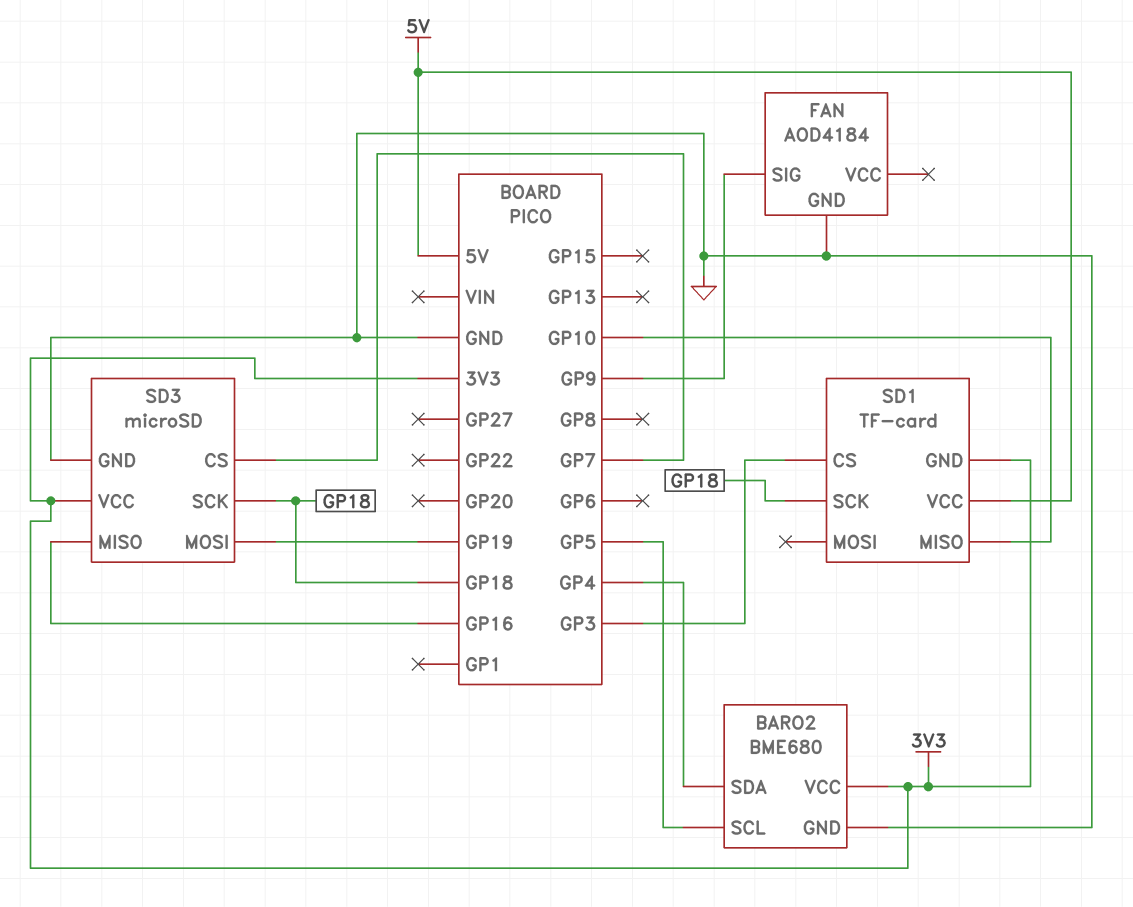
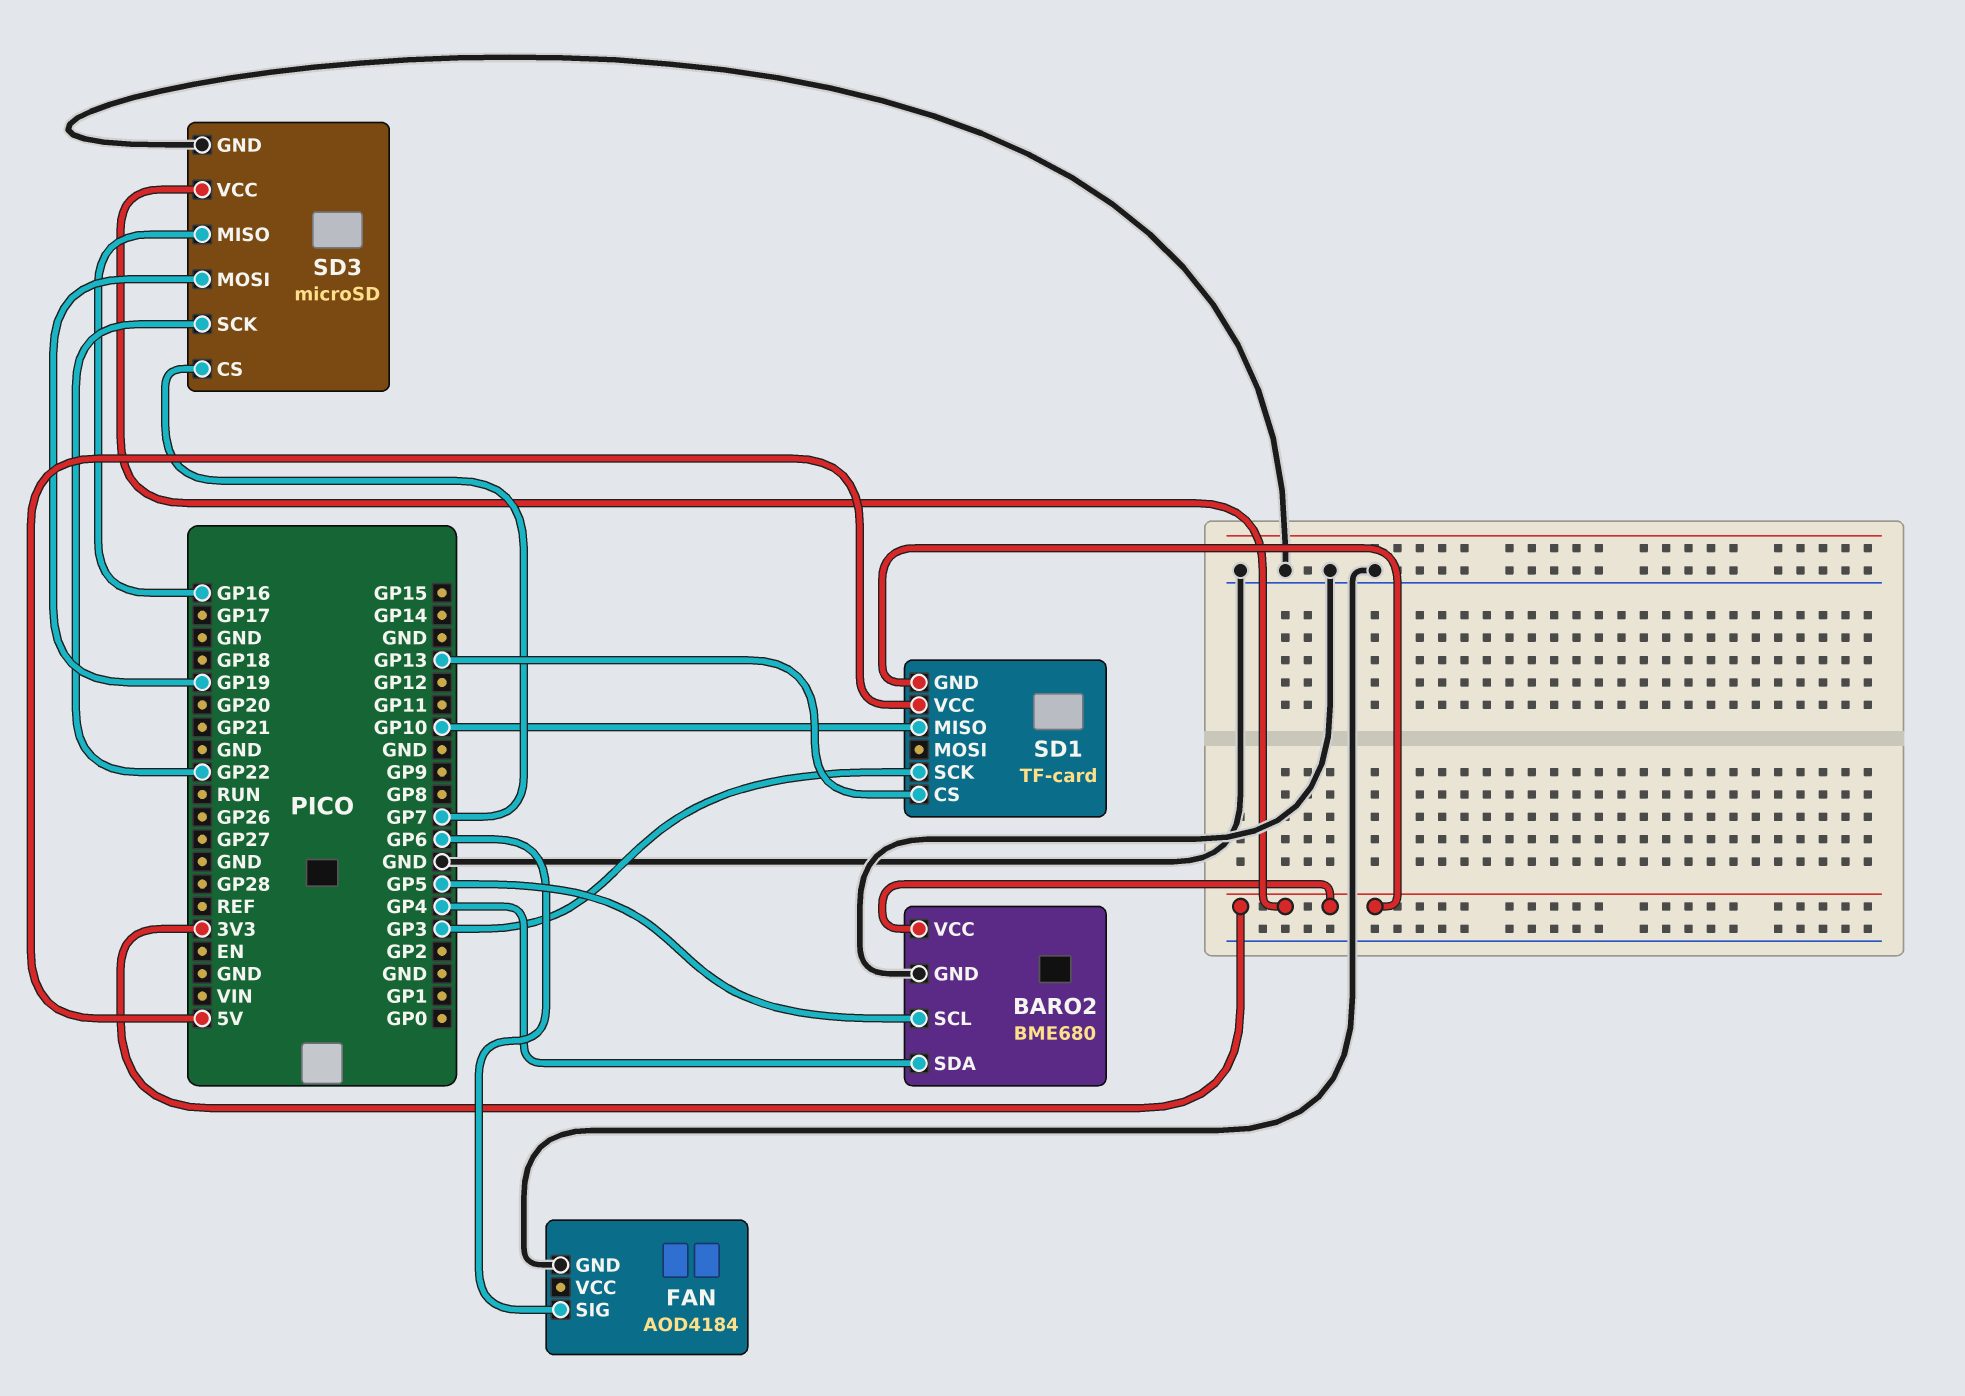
FAN pin SIG: GP9 -> GP6
SD1 pin CS: GP3 -> GP13
SD1 pin SCK: GP18 -> GP3
SD3 pin SCK: GP18 -> GP22

